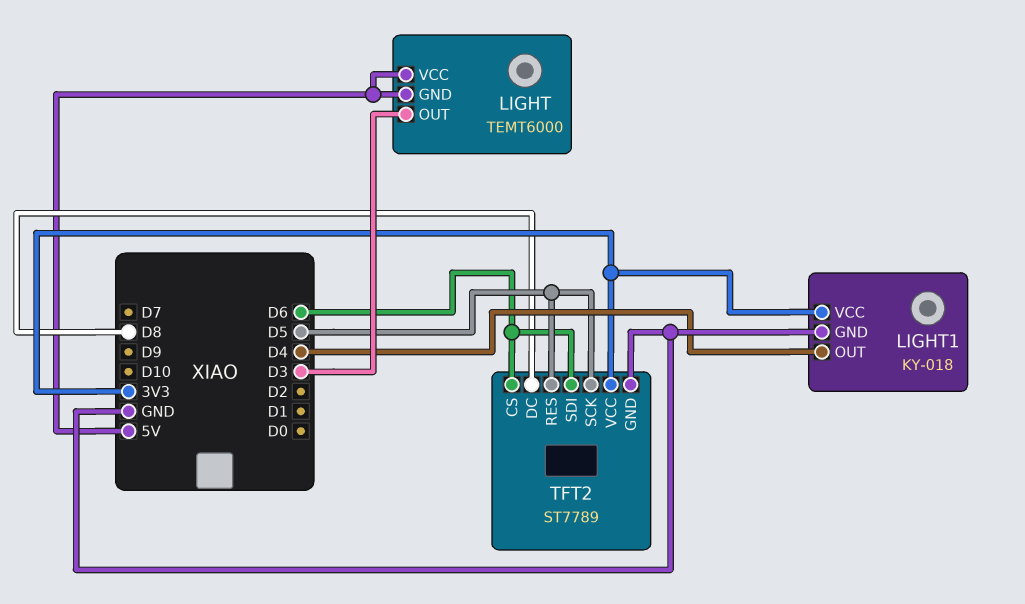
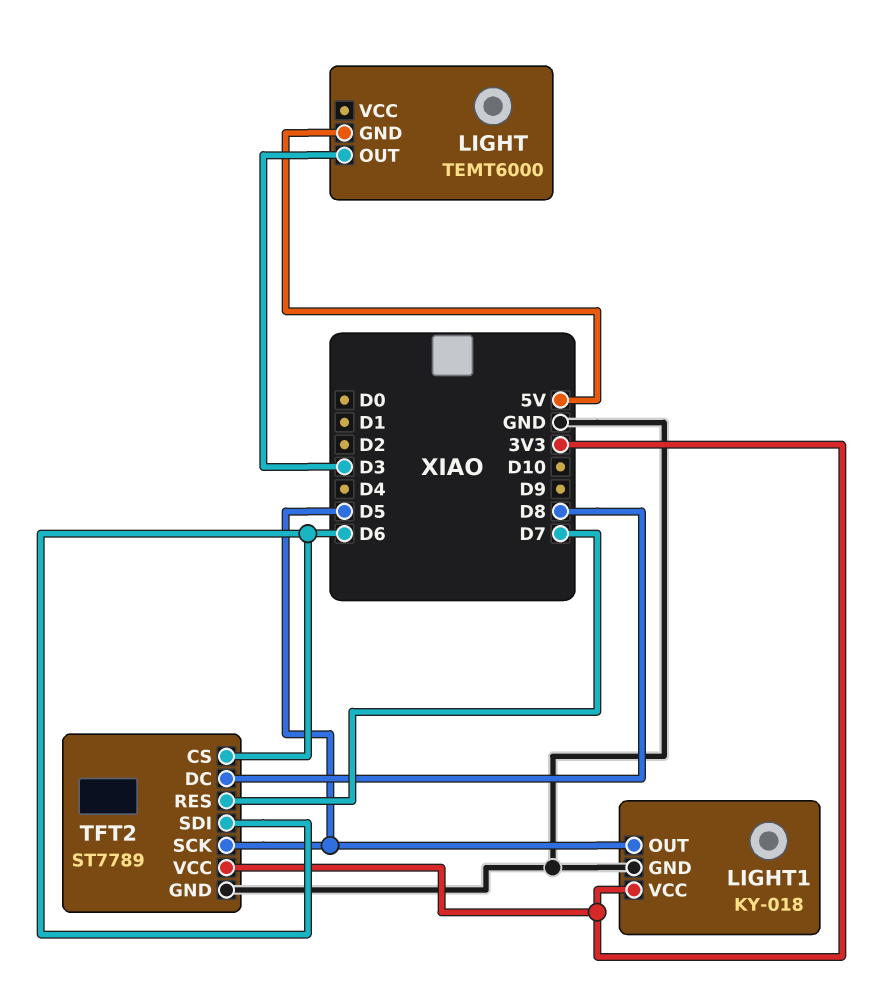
LIGHT pin VCC: 5V -> none
LIGHT1 pin OUT: D4 -> D5
TFT2 pin RES: D5 -> D7

